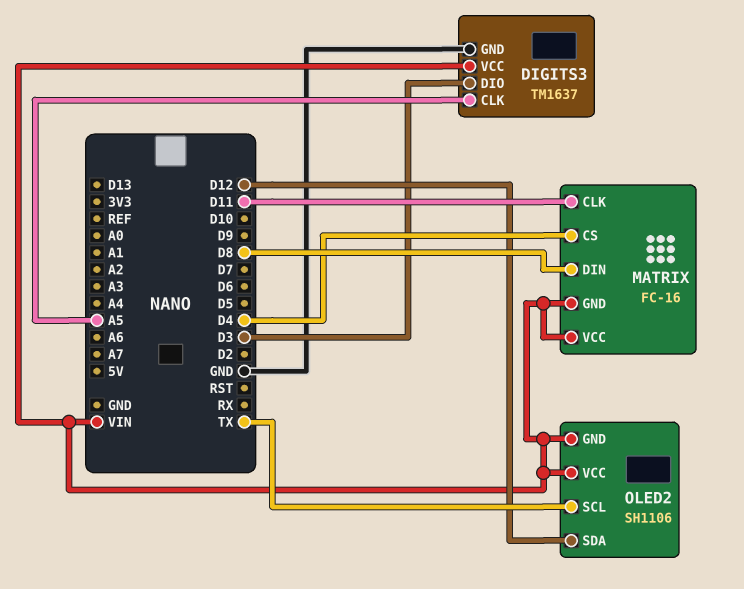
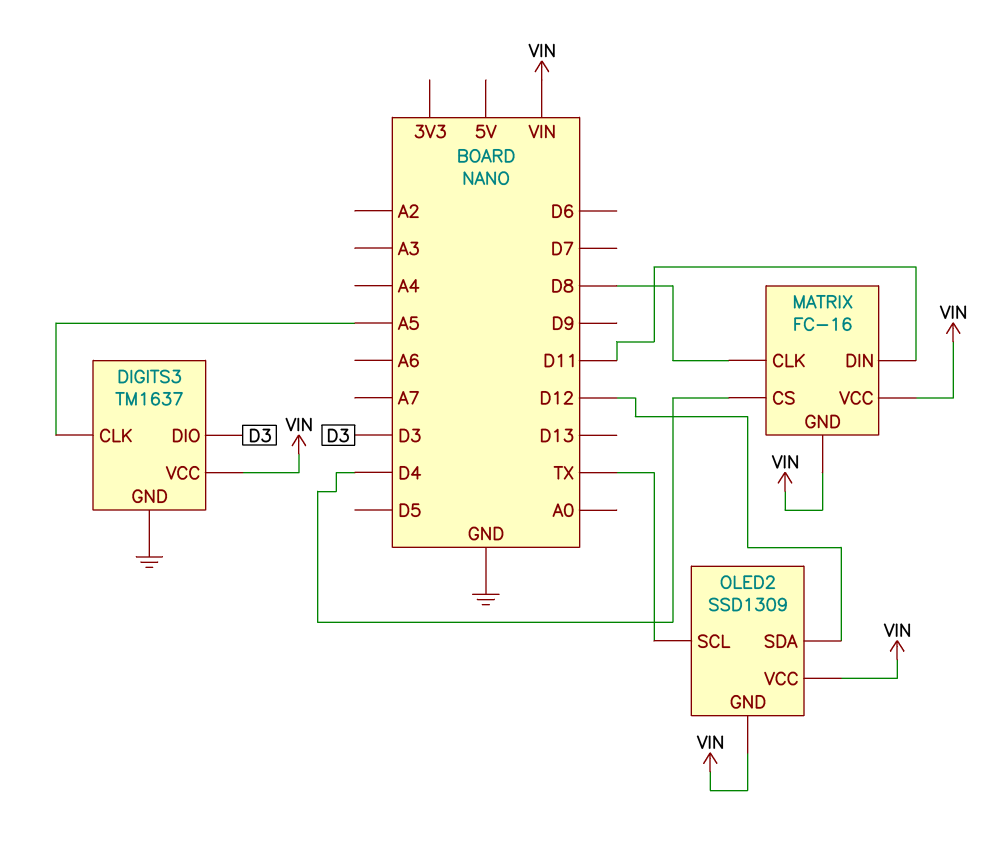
MATRIX pin CLK: D11 -> D8
MATRIX pin DIN: D8 -> D11
OLED2: SH1106 -> SSD1309

